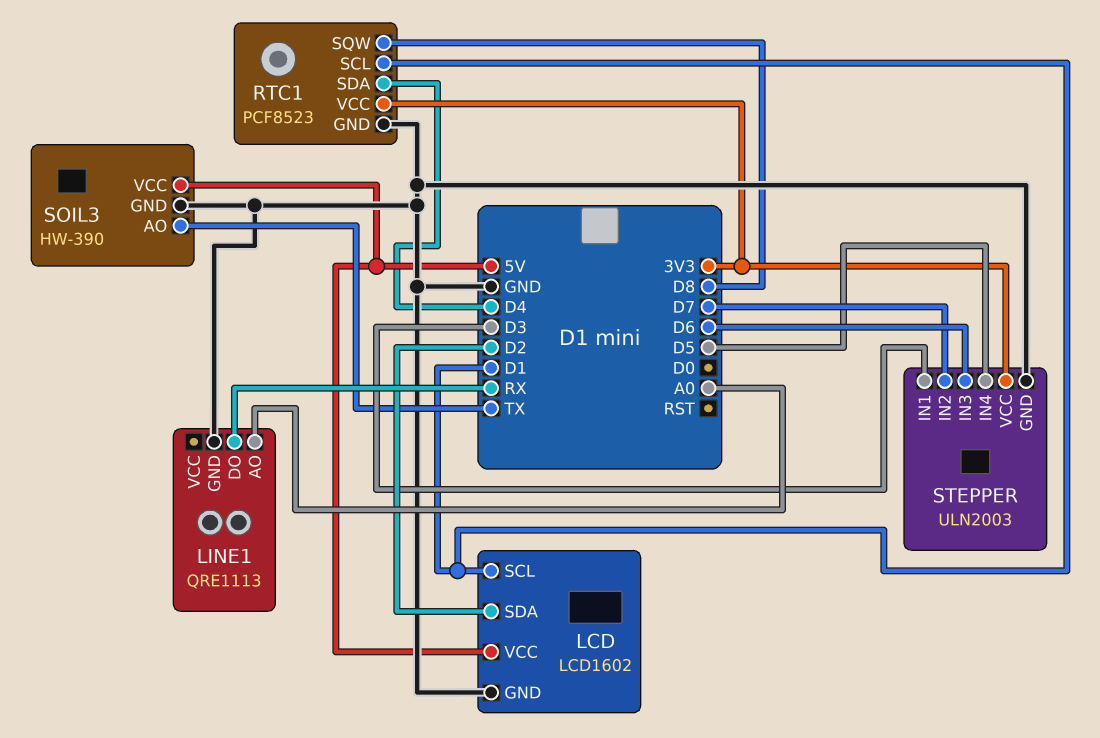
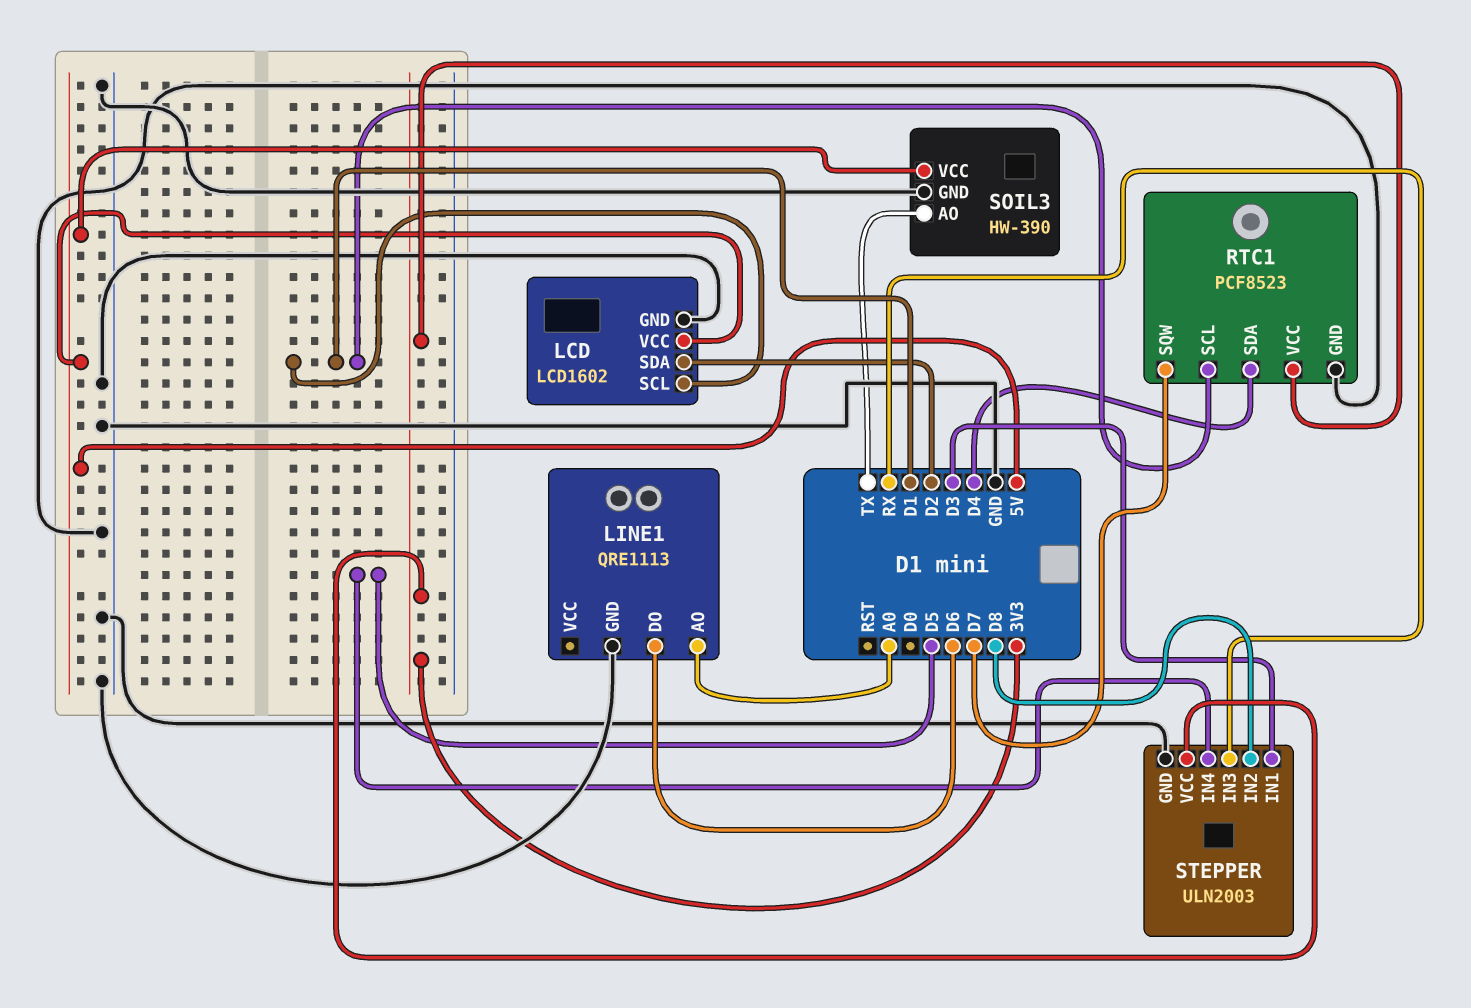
LINE1 pin DO: RX -> D6
RTC1 pin SQW: D8 -> D7
STEPPER pin IN2: D7 -> D8
STEPPER pin IN3: D6 -> RX

